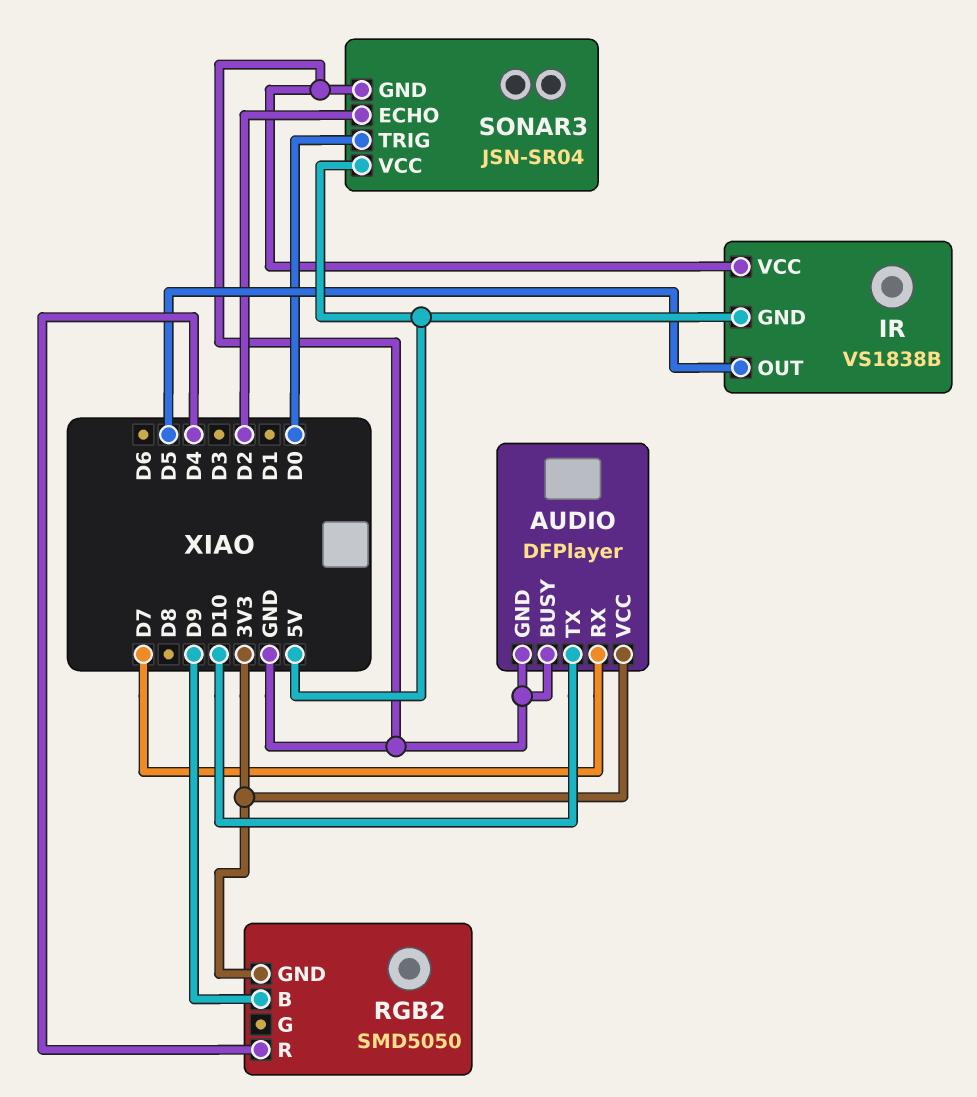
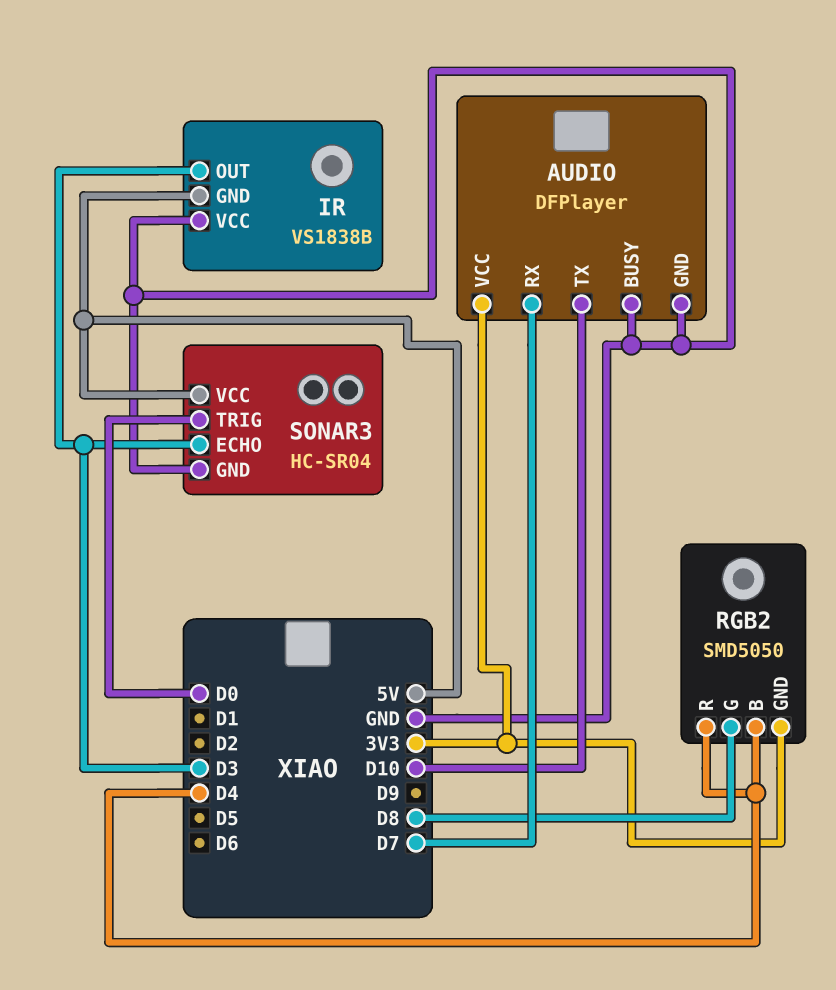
IR pin OUT: D5 -> D3
RGB2 pin B: D9 -> D4
RGB2 pin G: none -> D8
SONAR3: JSN-SR04 -> HC-SR04
SONAR3 pin ECHO: D2 -> D3

